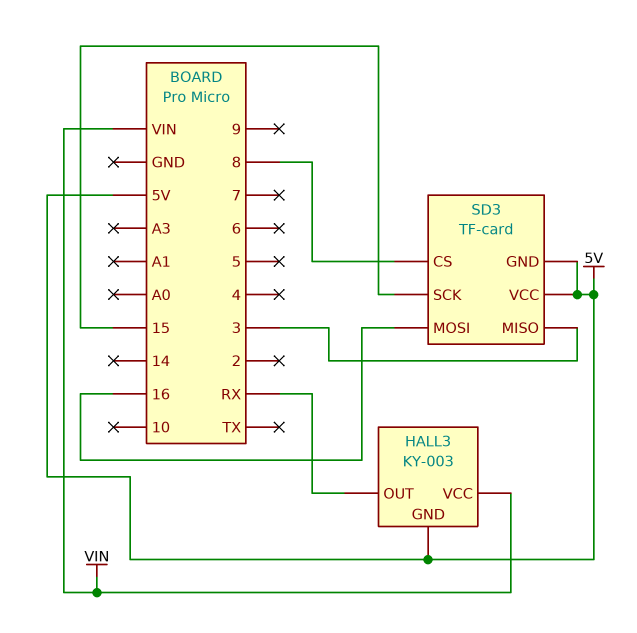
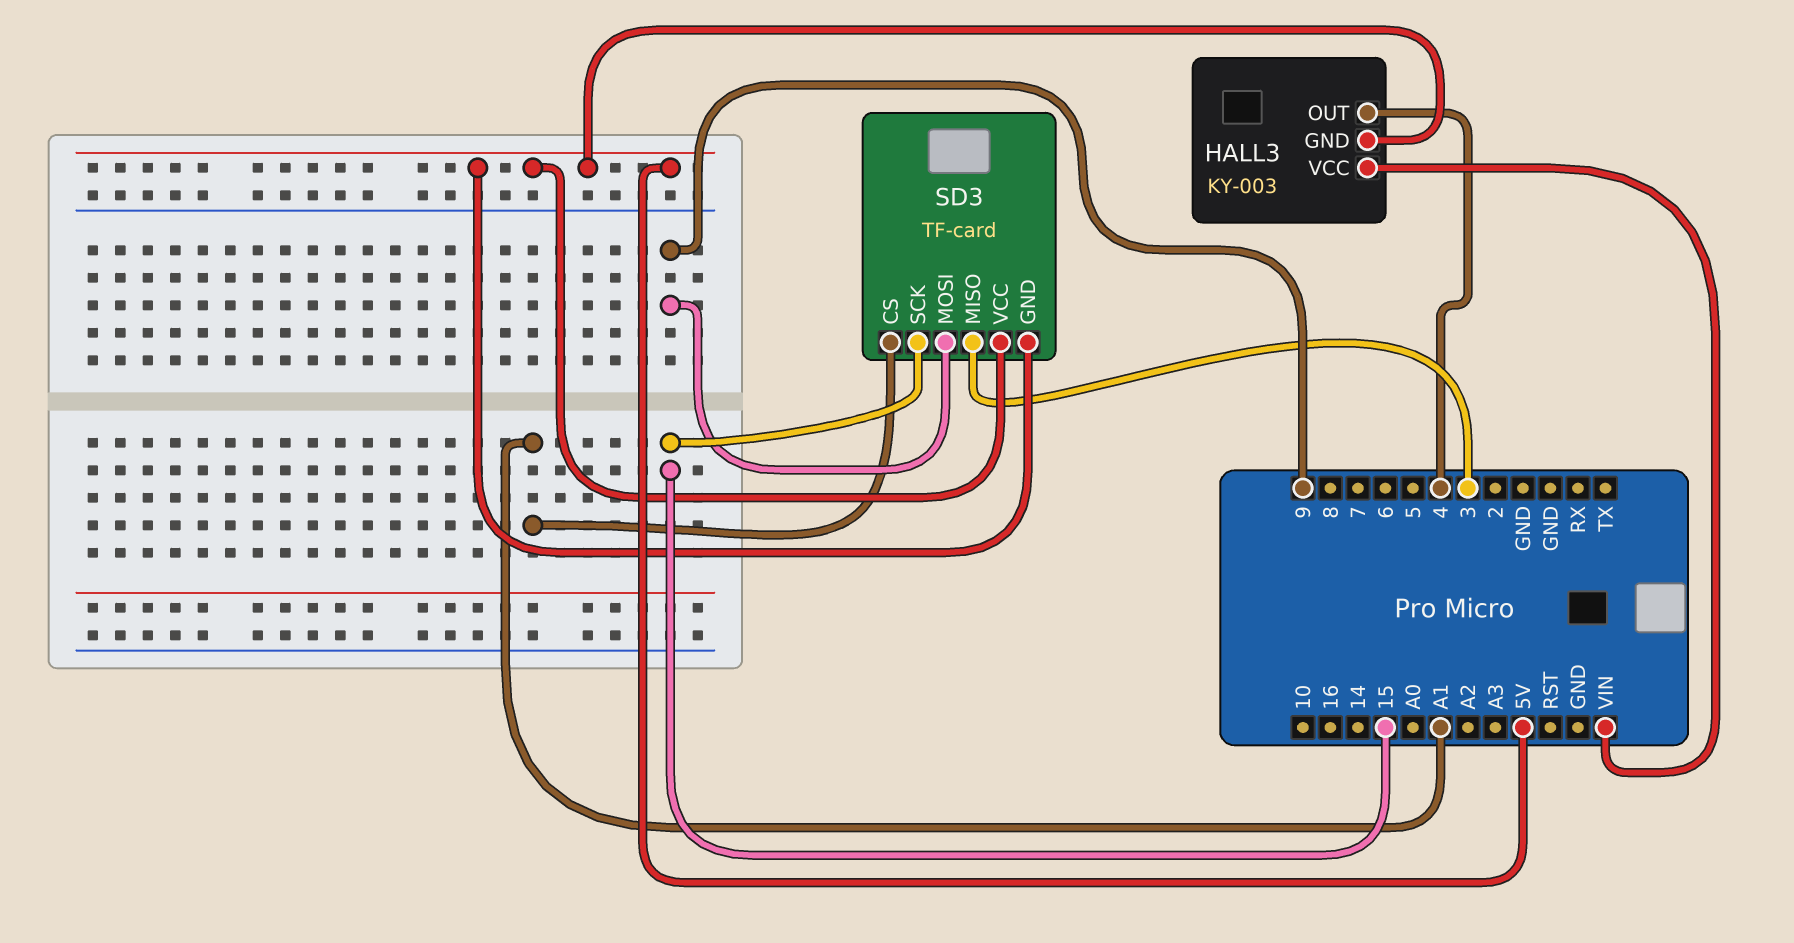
HALL3 pin OUT: RX -> 4
SD3 pin CS: 8 -> A1
SD3 pin MOSI: 16 -> 9

